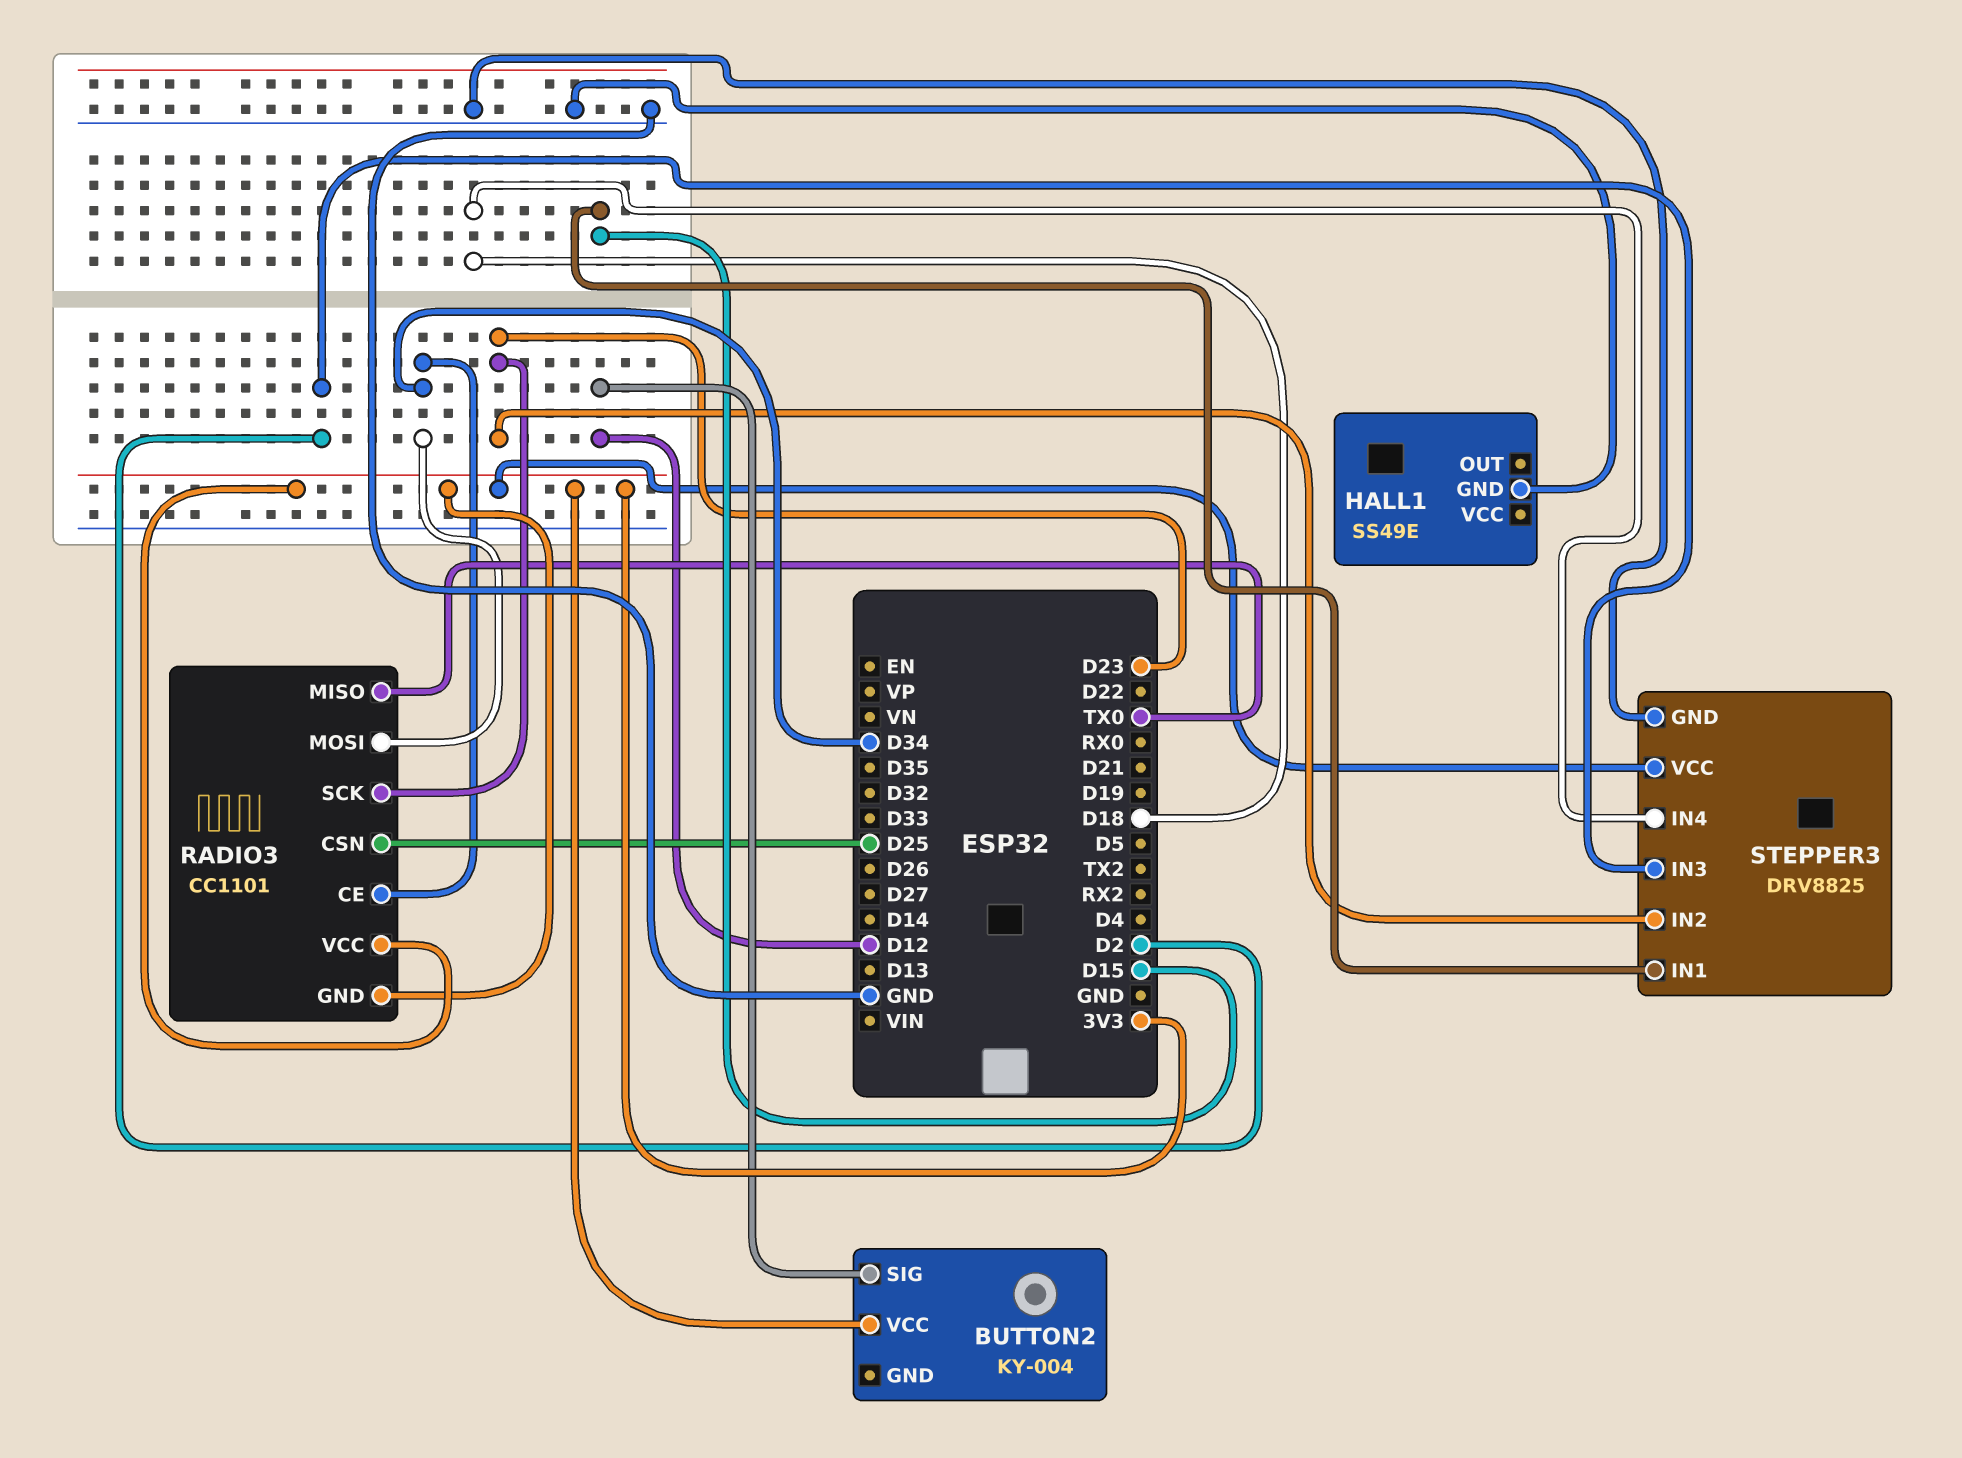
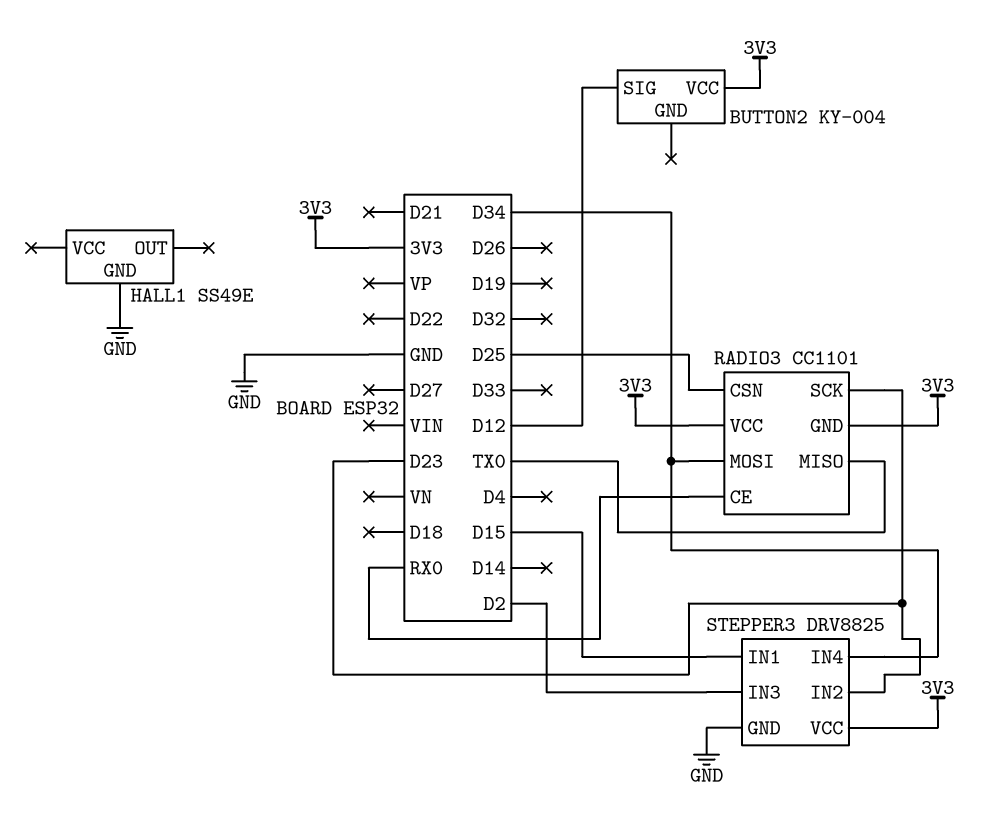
RADIO3 pin CE: D34 -> RX0
STEPPER3 pin IN4: D18 -> D34

